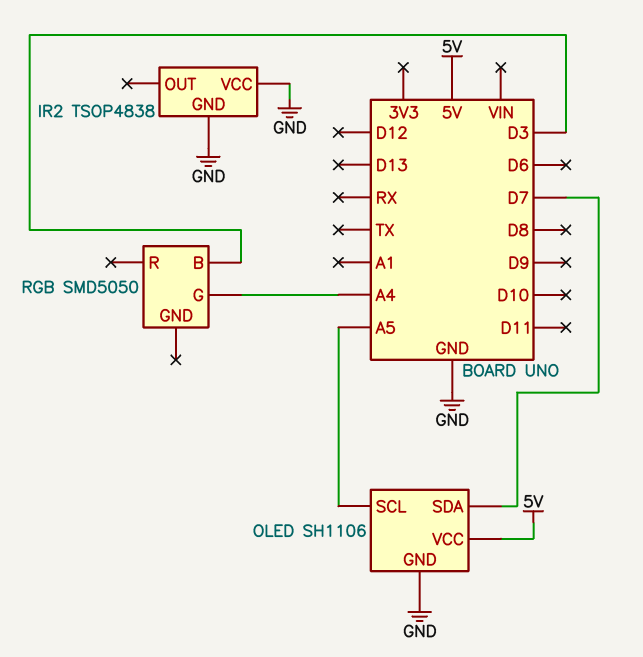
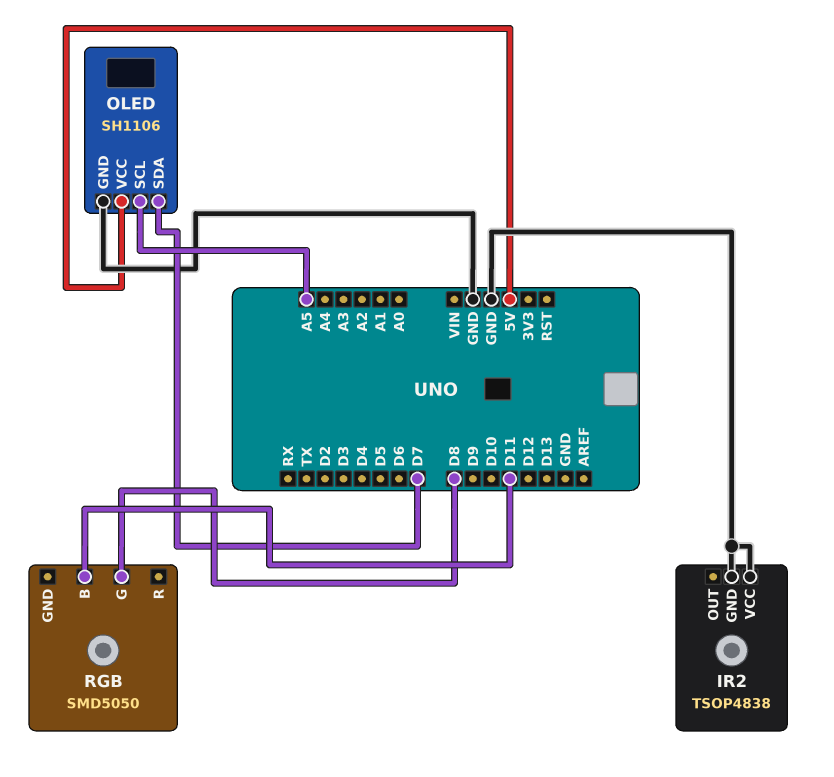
RGB pin B: D3 -> D11
RGB pin G: A4 -> D8

